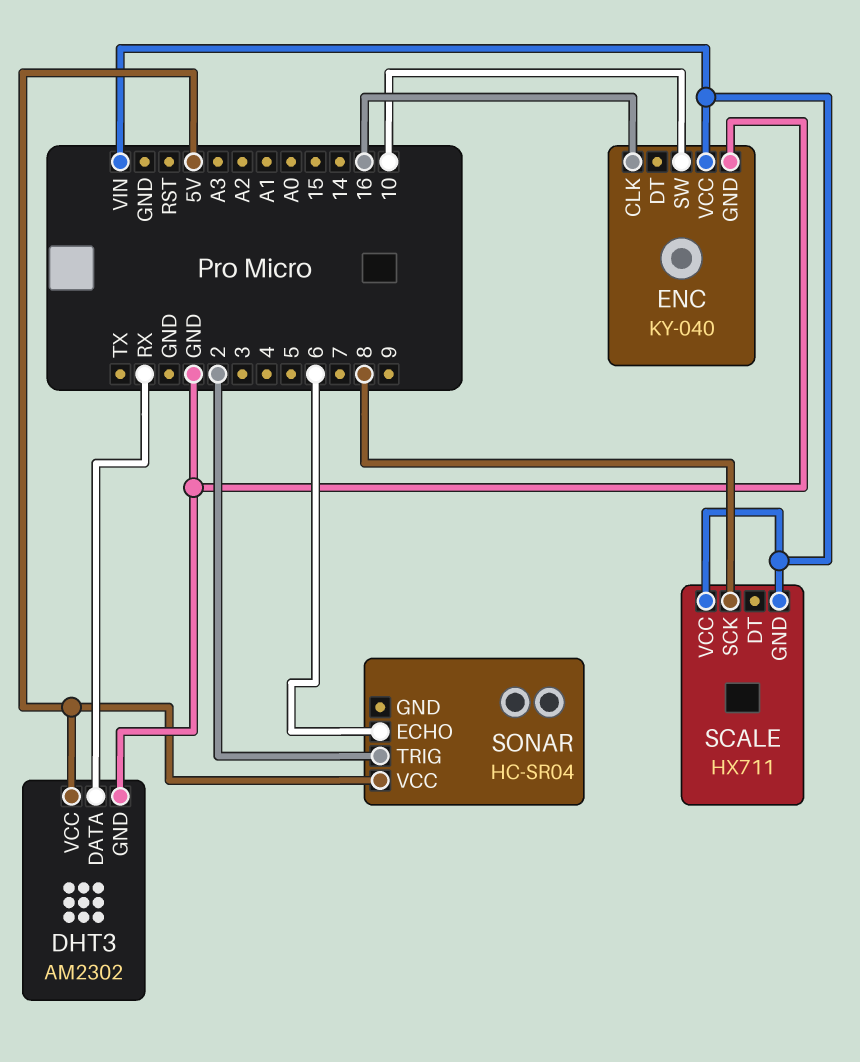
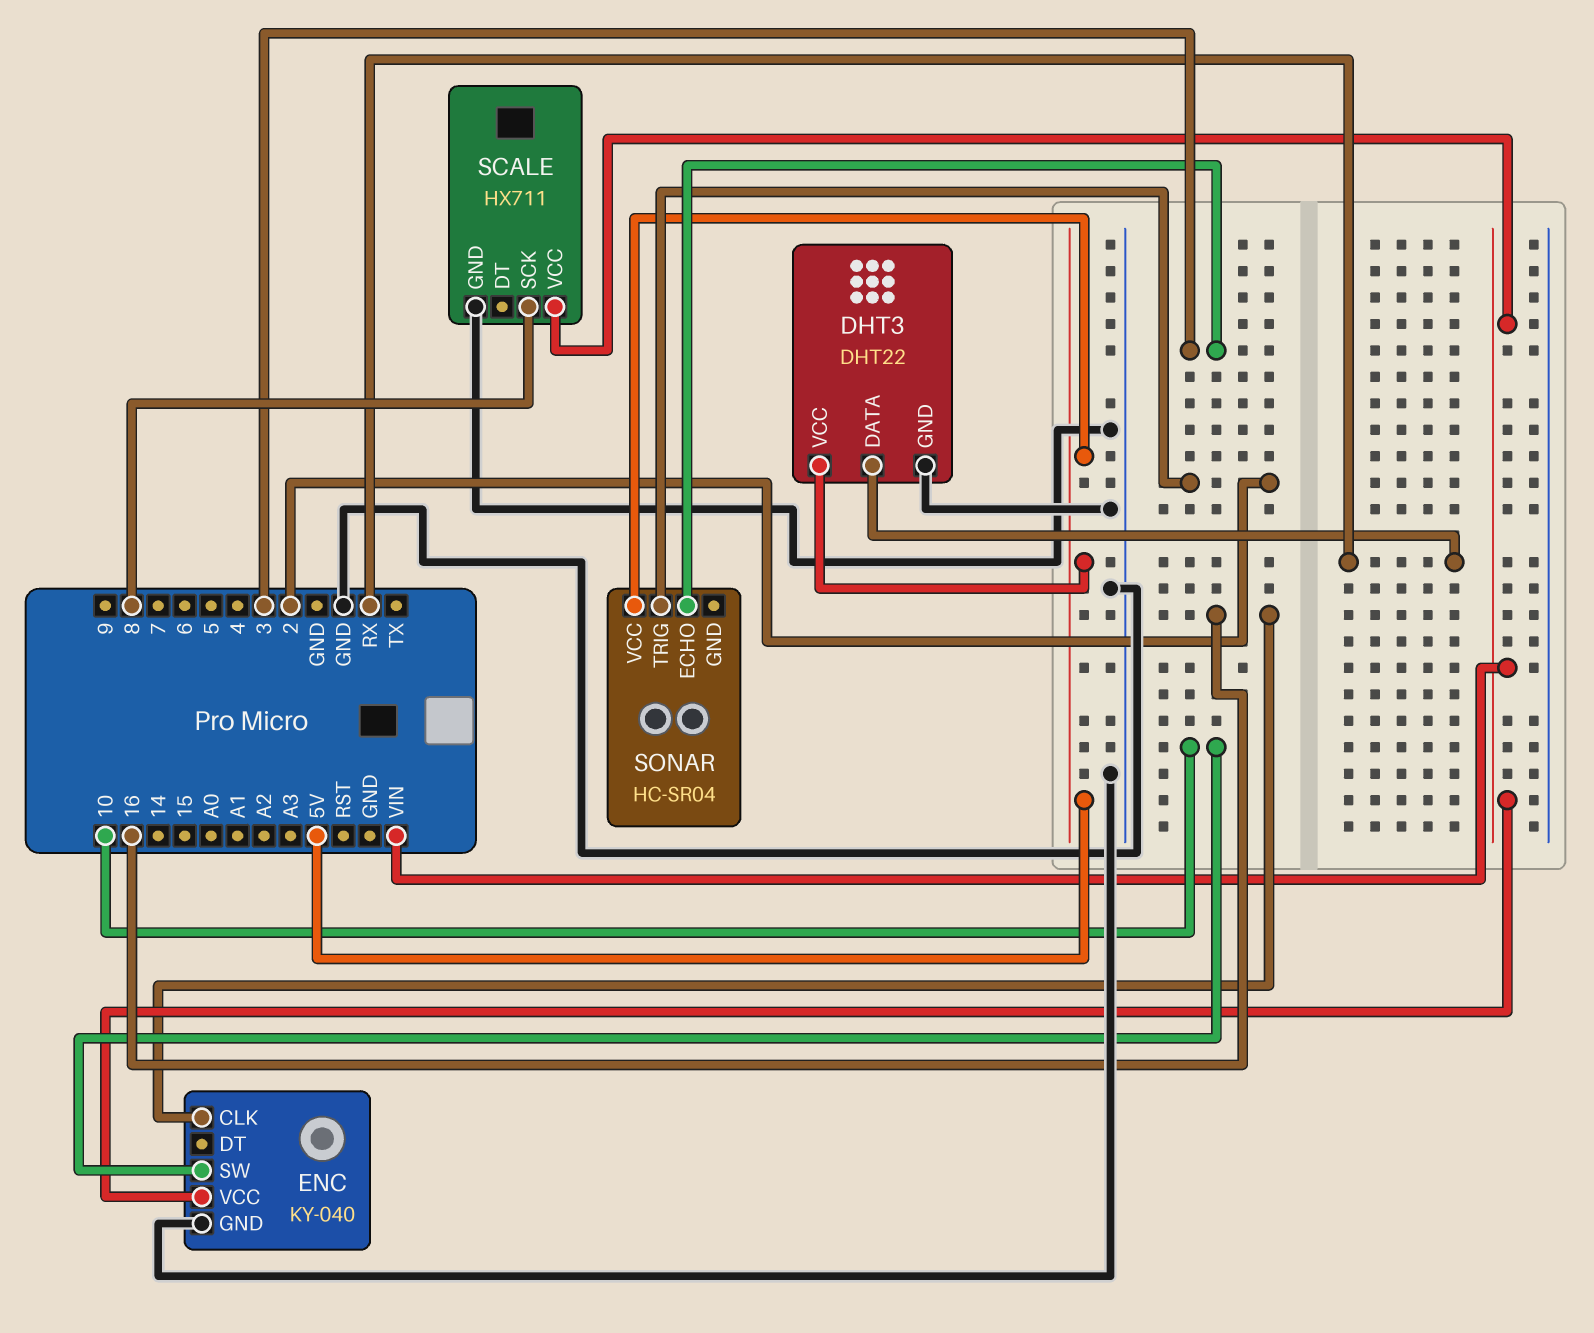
DHT3: AM2302 -> DHT22
SCALE pin GND: VIN -> GND
SONAR pin ECHO: 6 -> 3

